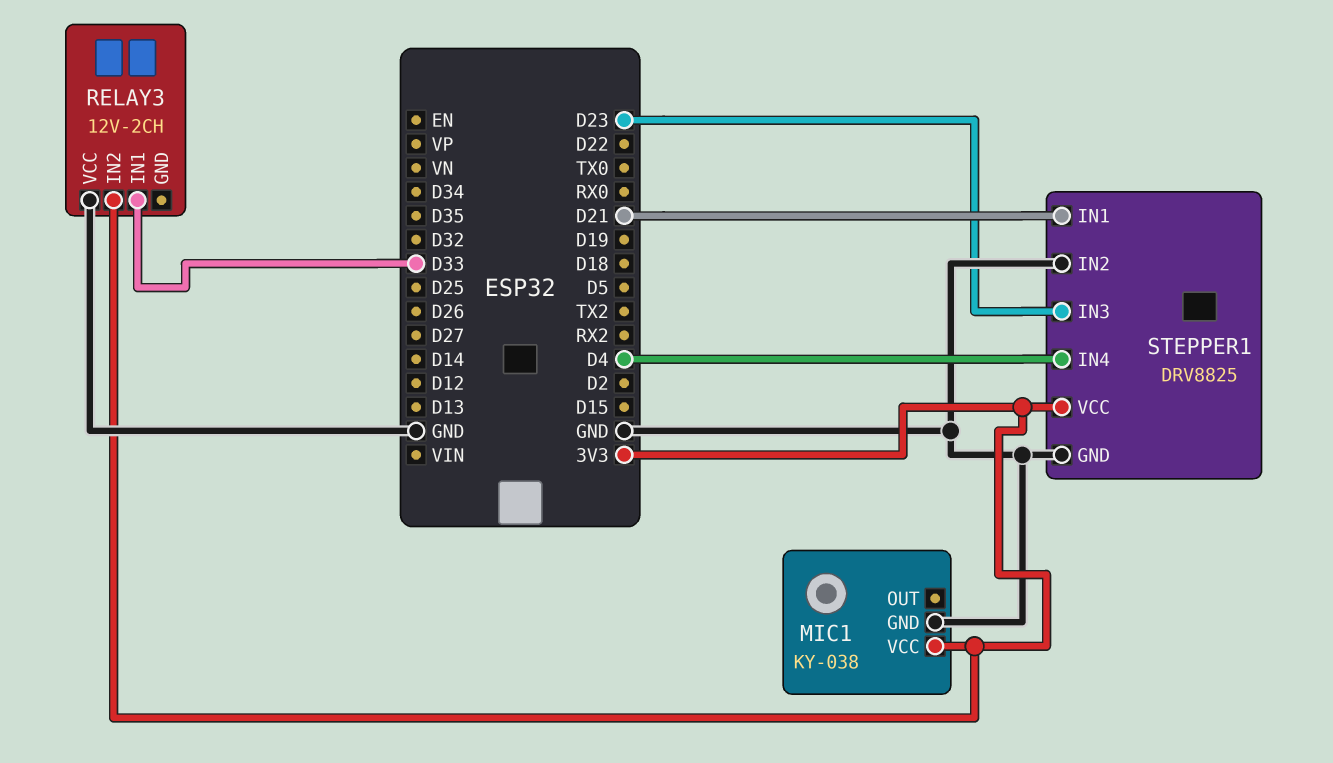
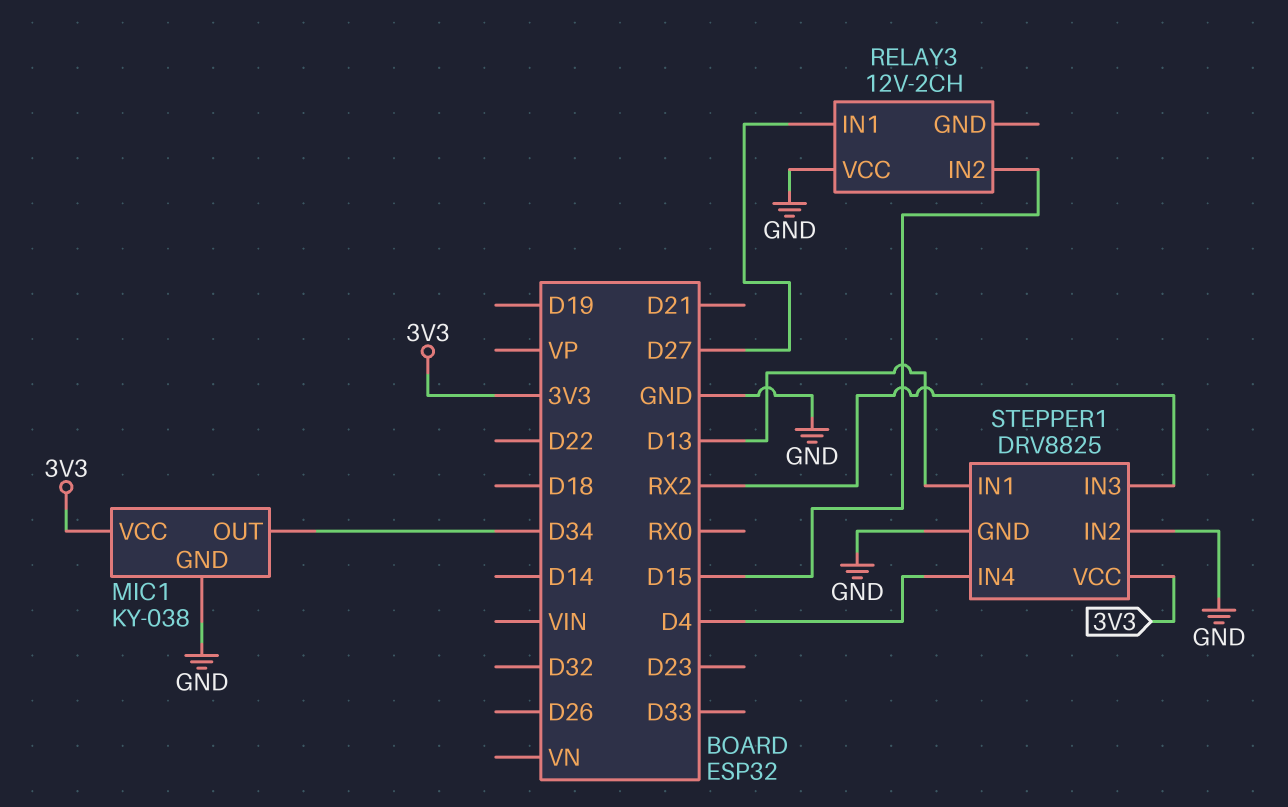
MIC1 pin OUT: none -> D34
RELAY3 pin IN1: D33 -> D27
RELAY3 pin IN2: 3V3 -> D15
STEPPER1 pin IN1: D21 -> D13
STEPPER1 pin IN3: D23 -> RX2

